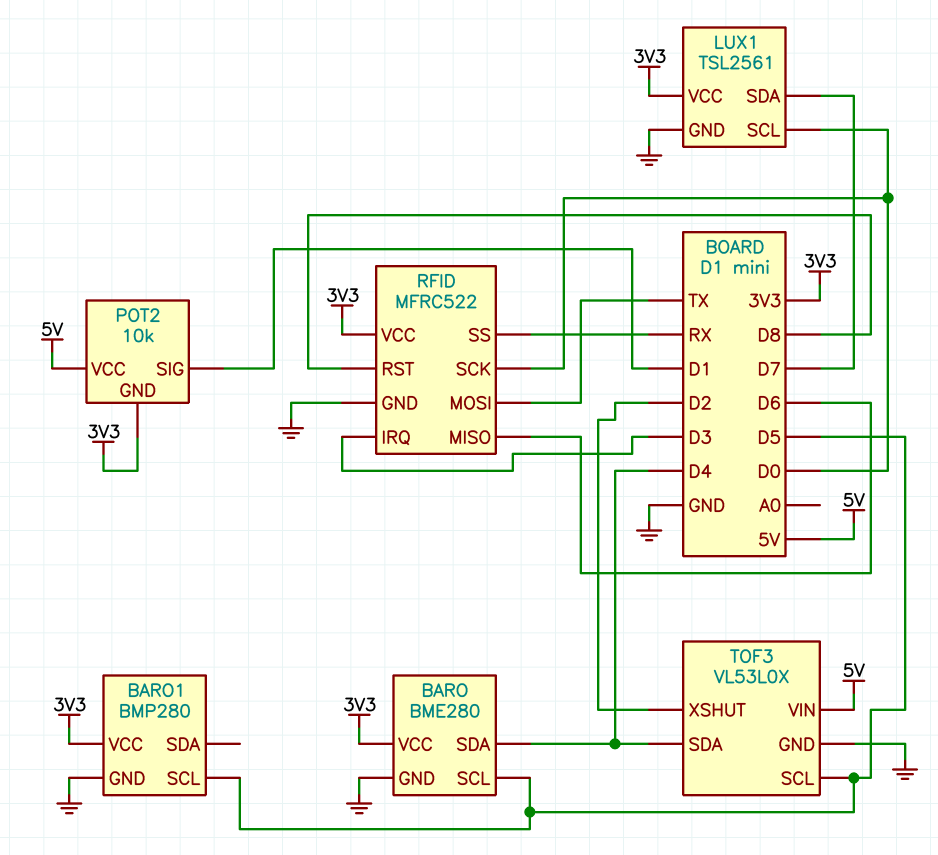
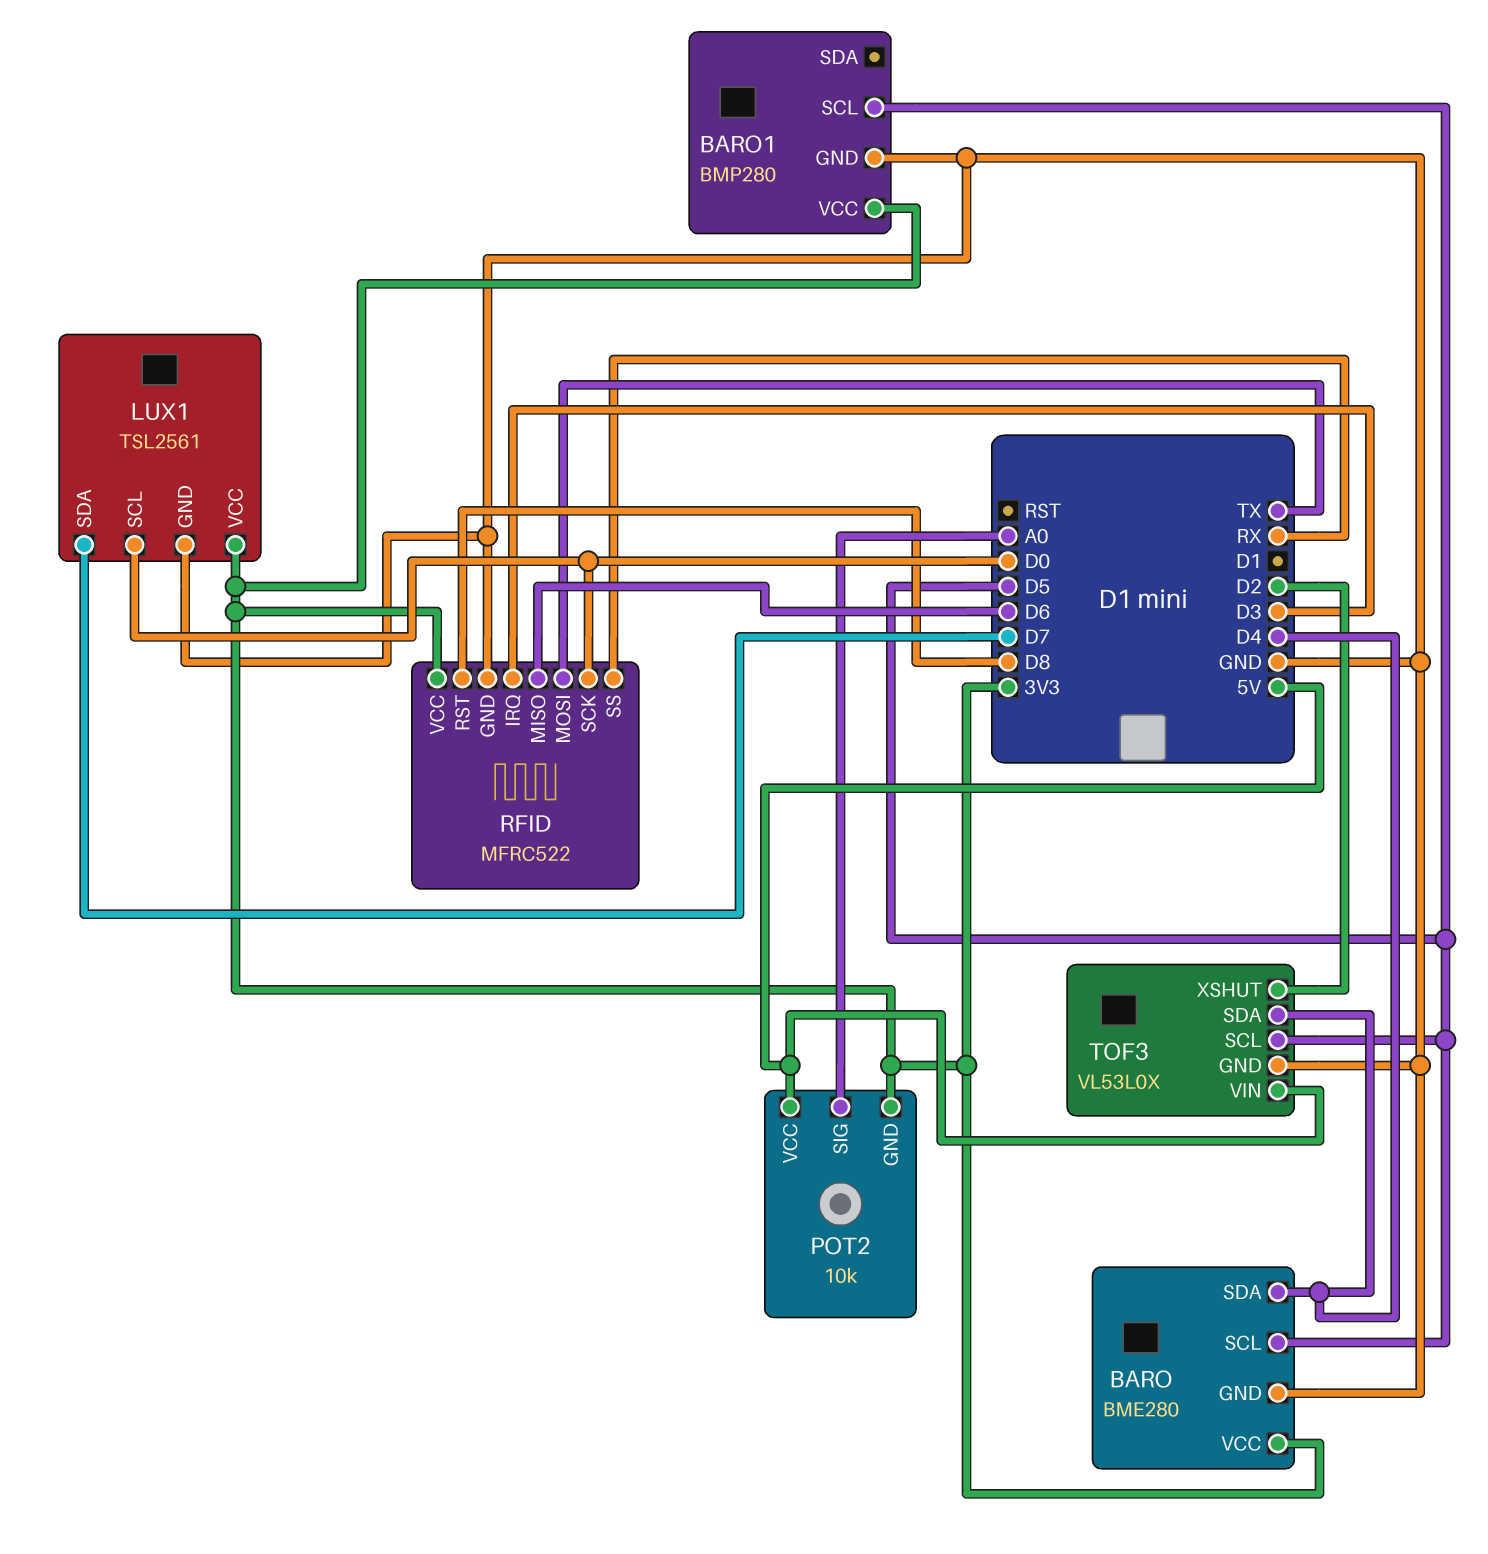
POT2 pin SIG: D1 -> A0

